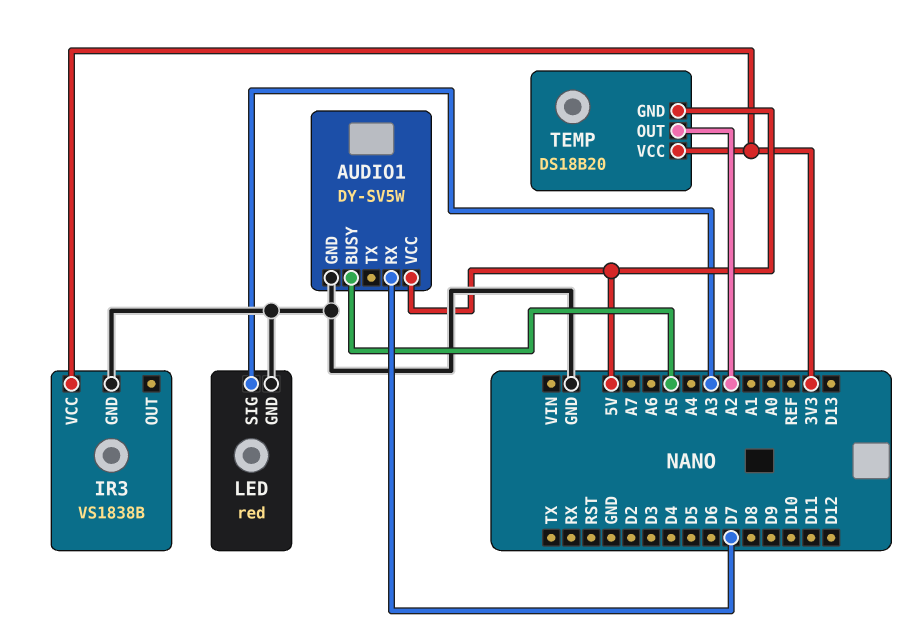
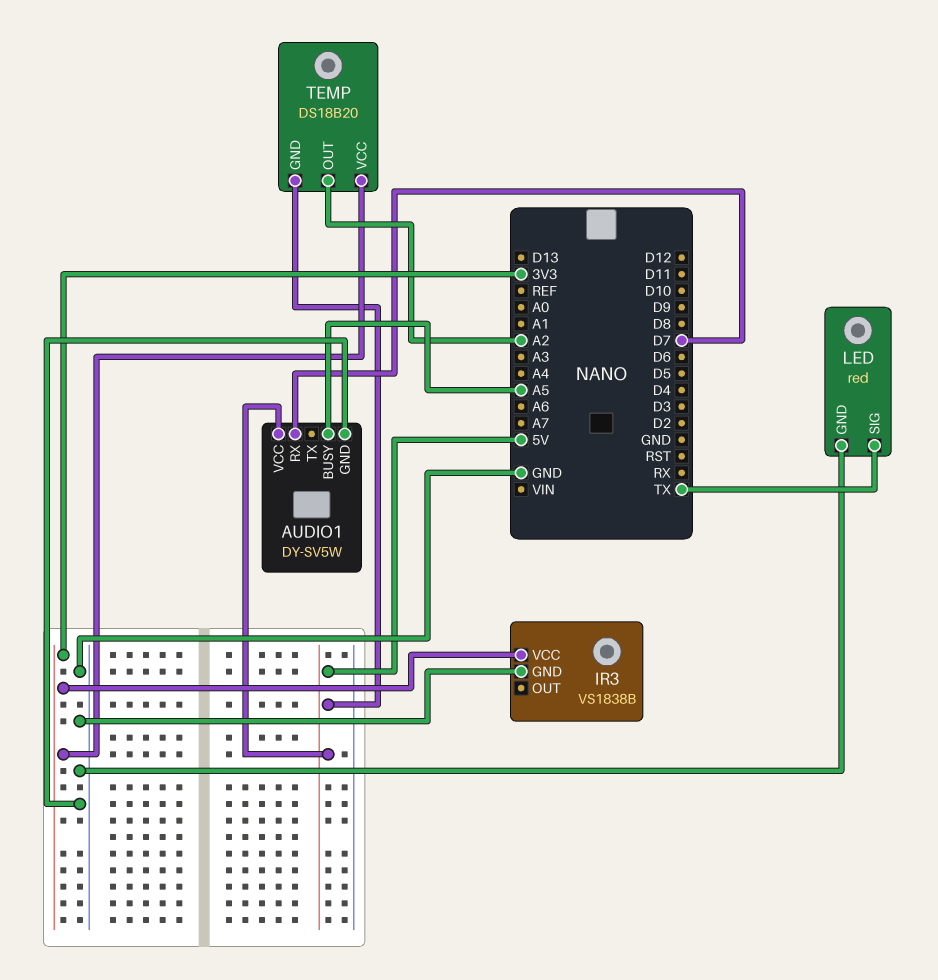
LED pin SIG: A3 -> TX

